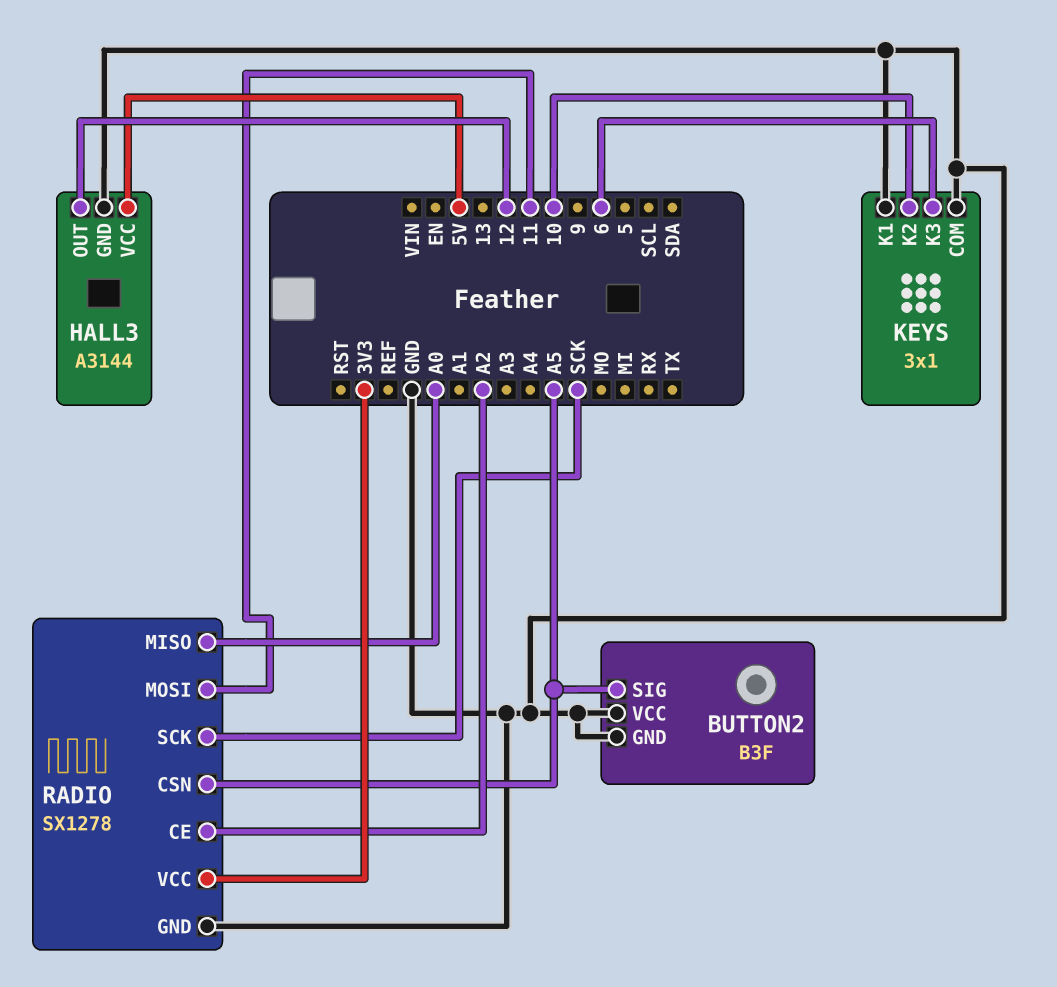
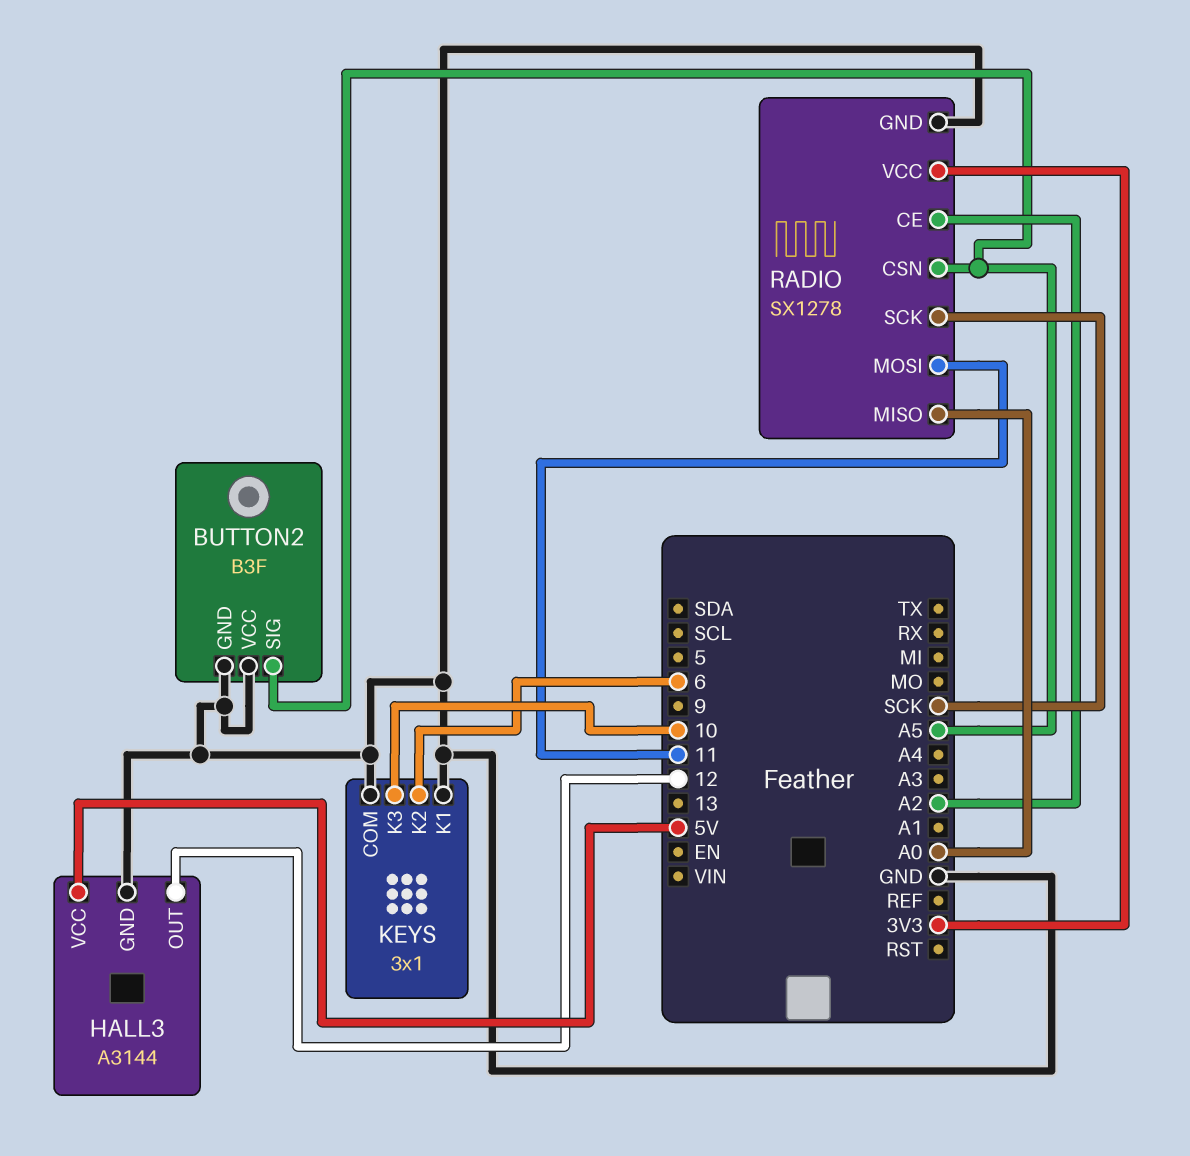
KEYS pin K2: 10 -> 6
KEYS pin K3: 6 -> 10

